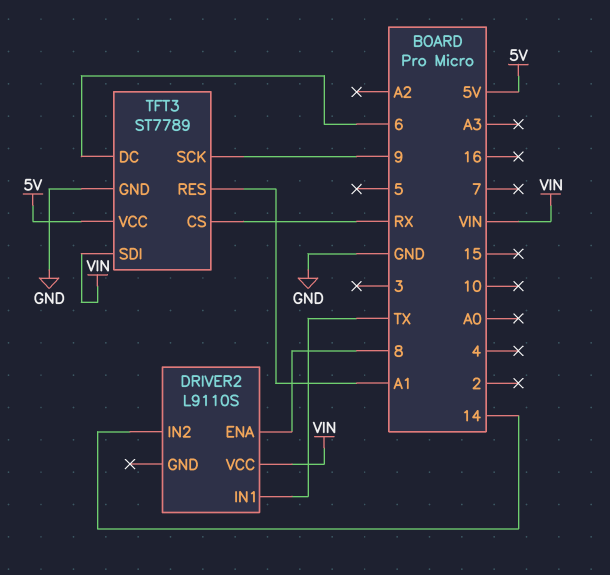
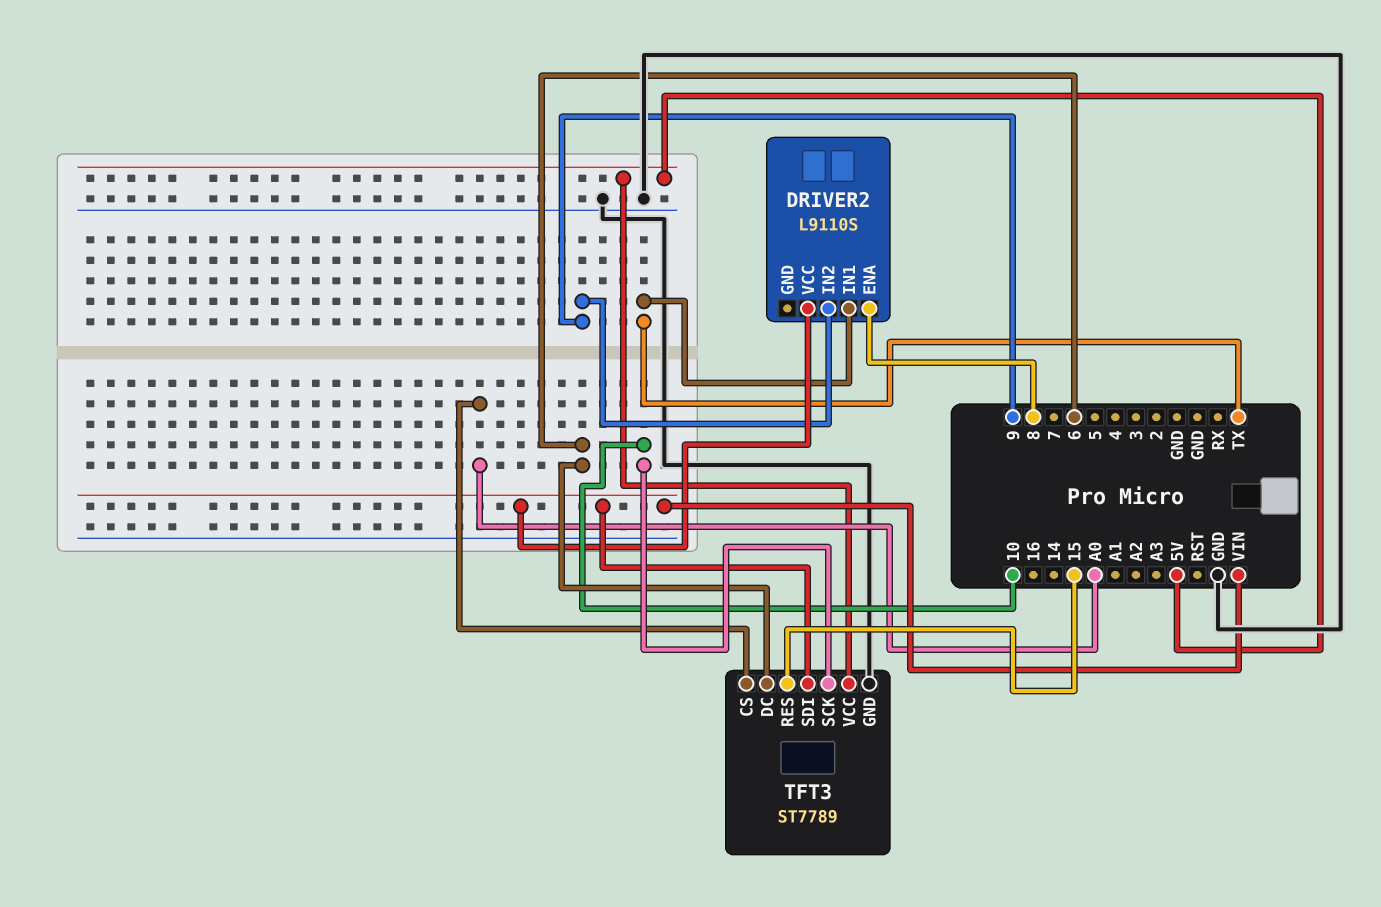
DRIVER2 pin IN2: 14 -> 9
TFT3 pin CS: RX -> A0
TFT3 pin RES: A1 -> 15
TFT3 pin SCK: 9 -> 10

